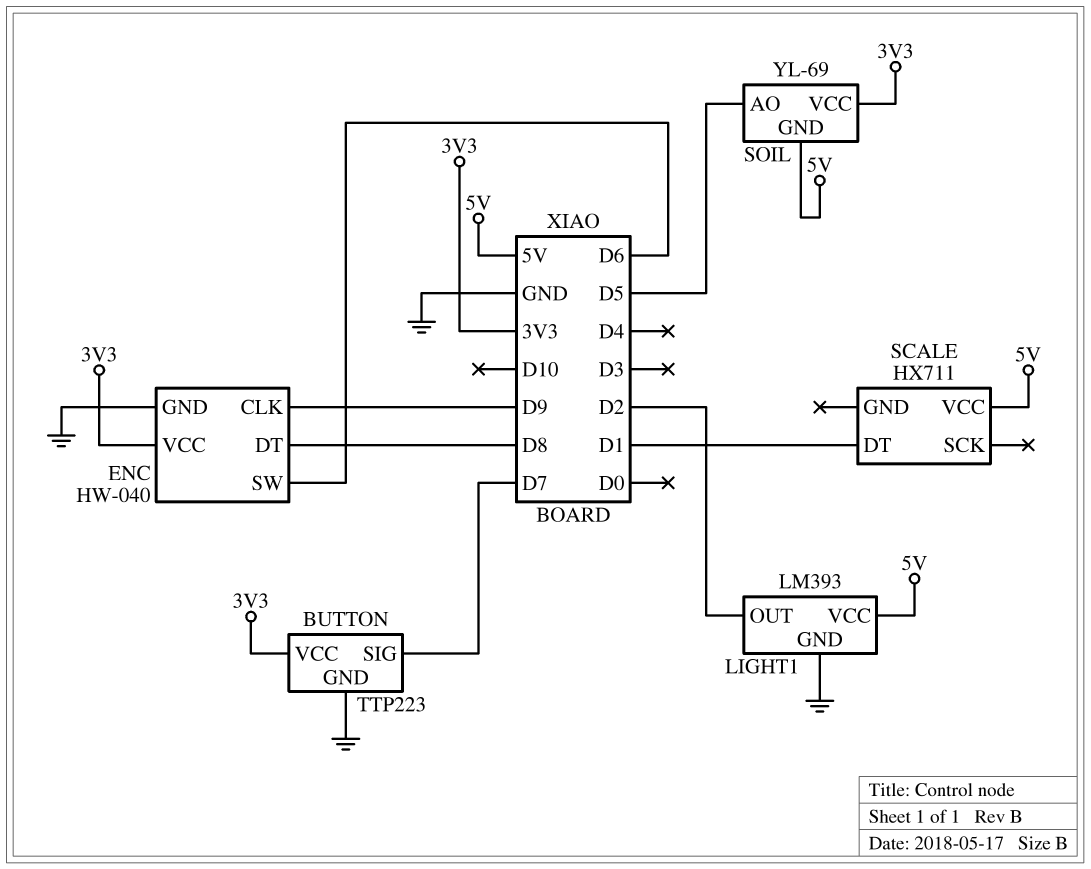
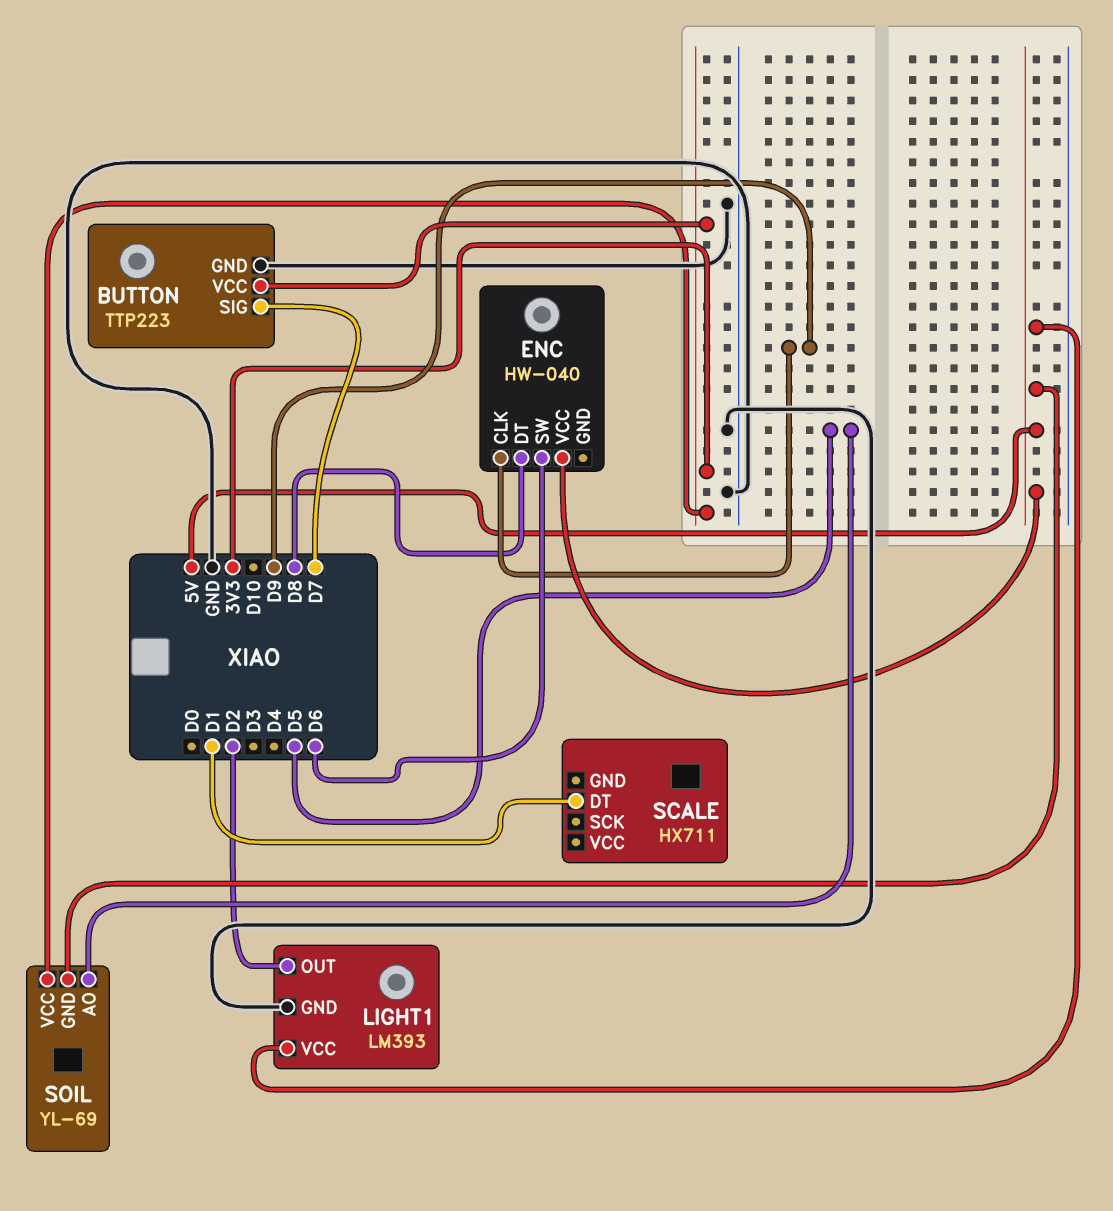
ENC pin GND: GND -> none
ENC pin VCC: 3V3 -> 5V
SCALE pin VCC: 5V -> none

